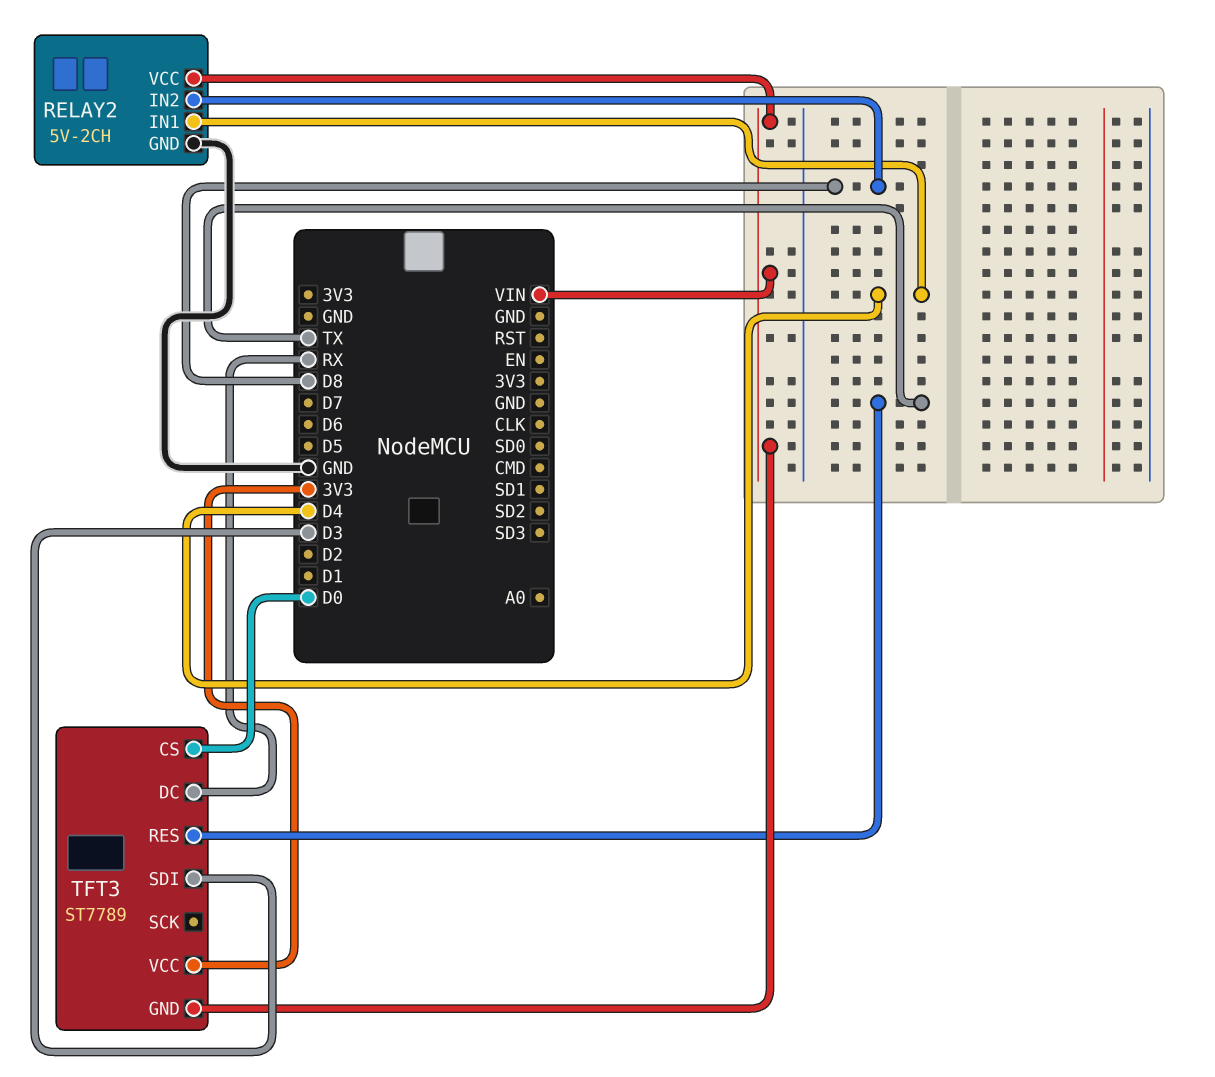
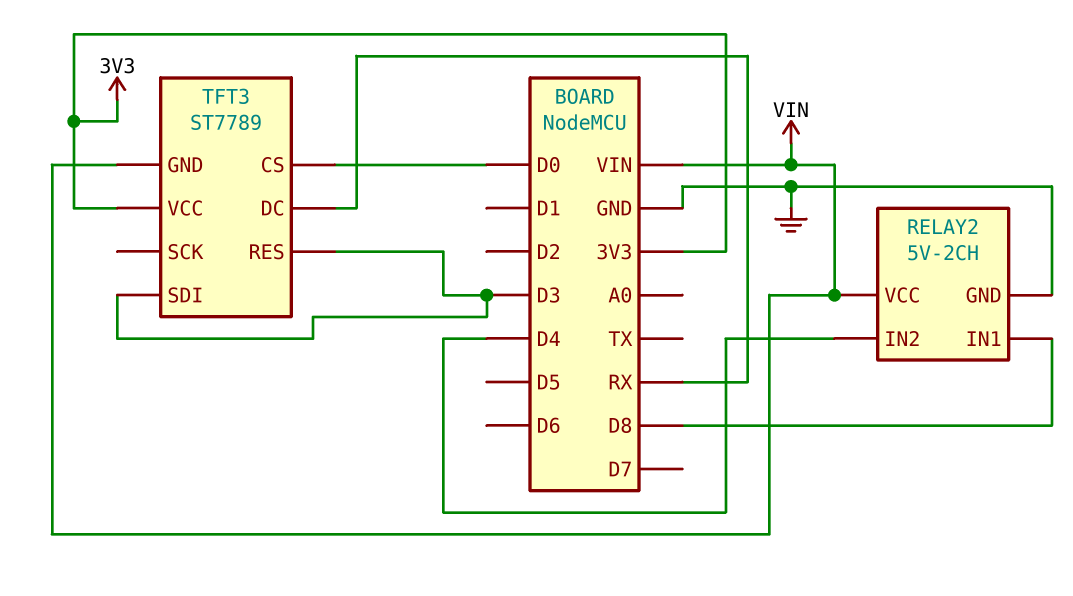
RELAY2 pin IN1: D4 -> D8
RELAY2 pin IN2: D8 -> D4
TFT3 pin RES: TX -> D3

